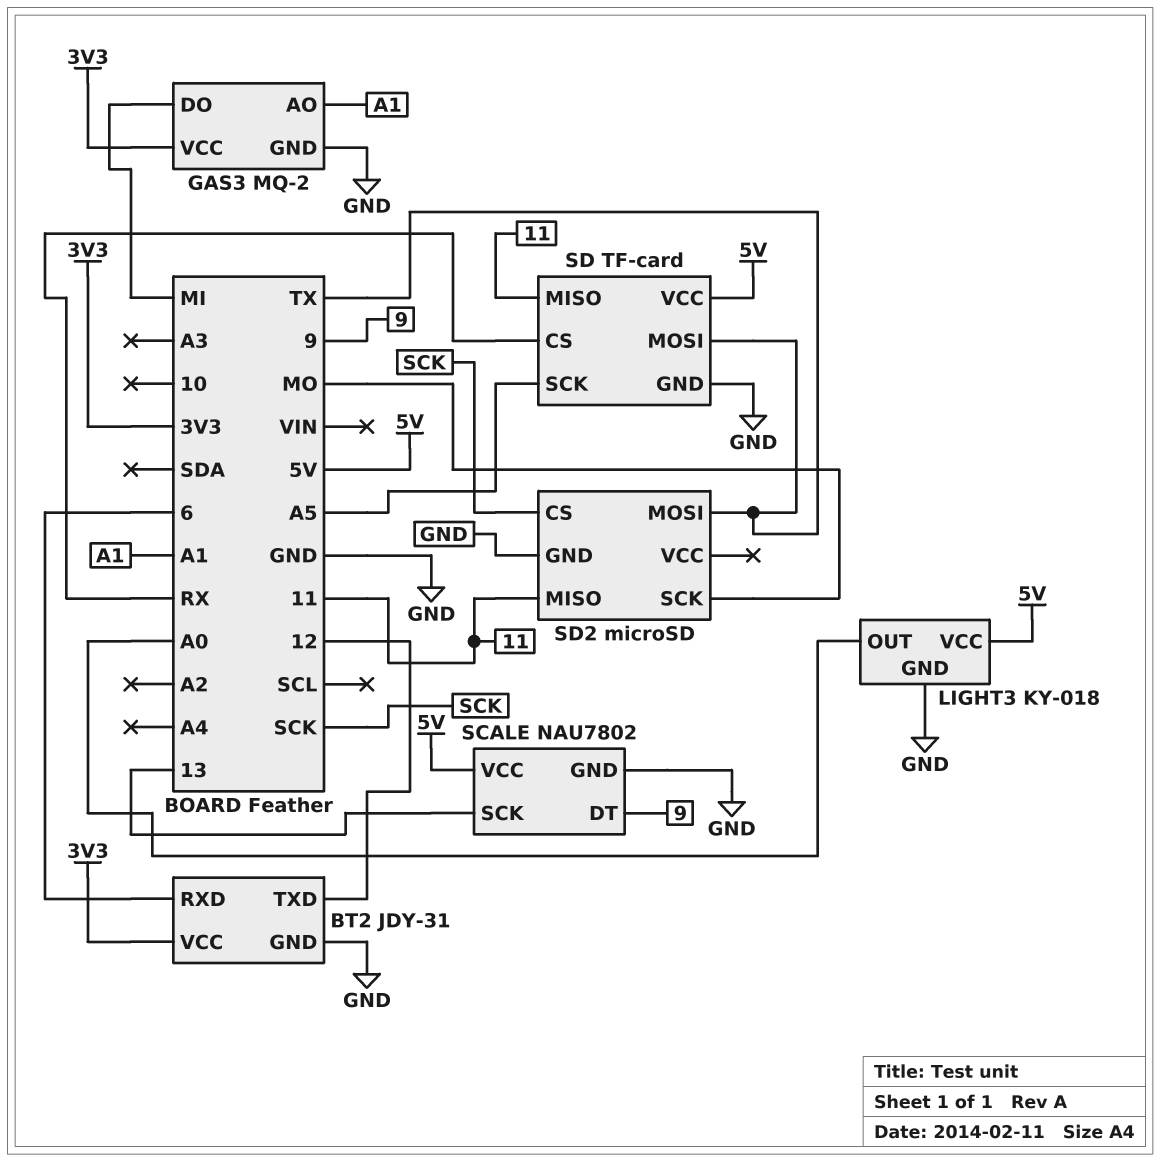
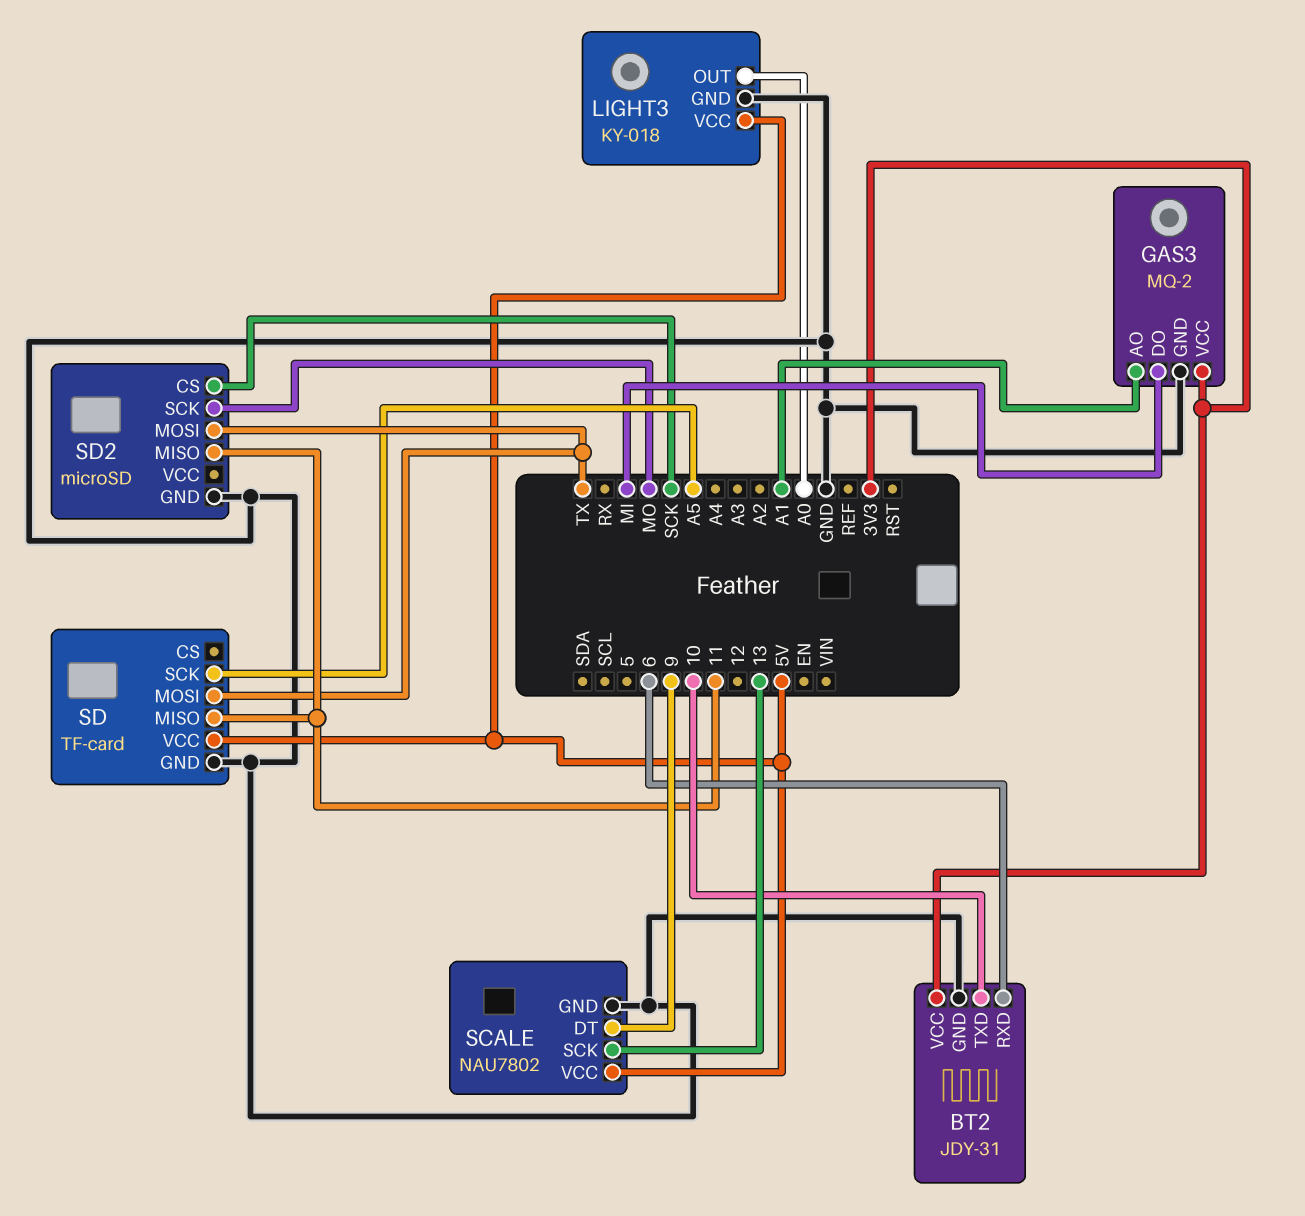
BT2 pin TXD: 12 -> 10
SD pin CS: RX -> none

